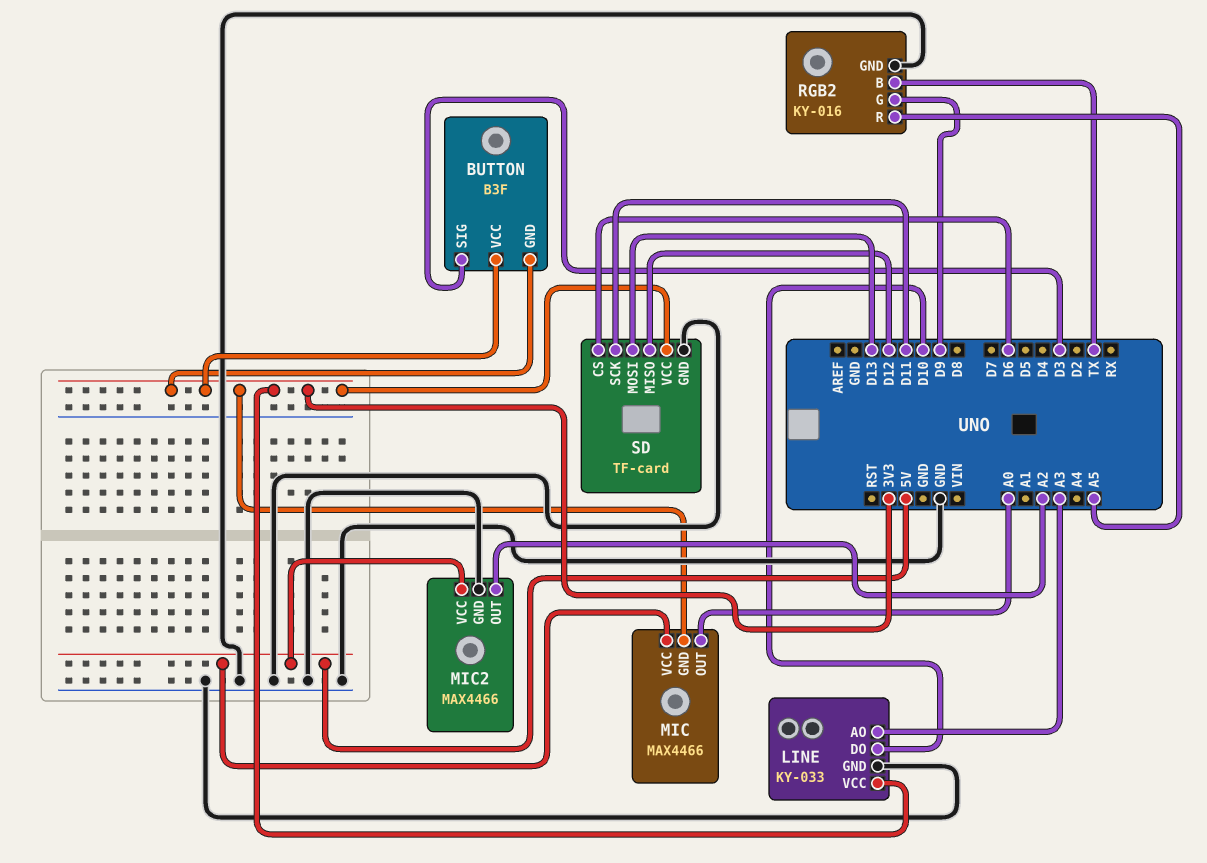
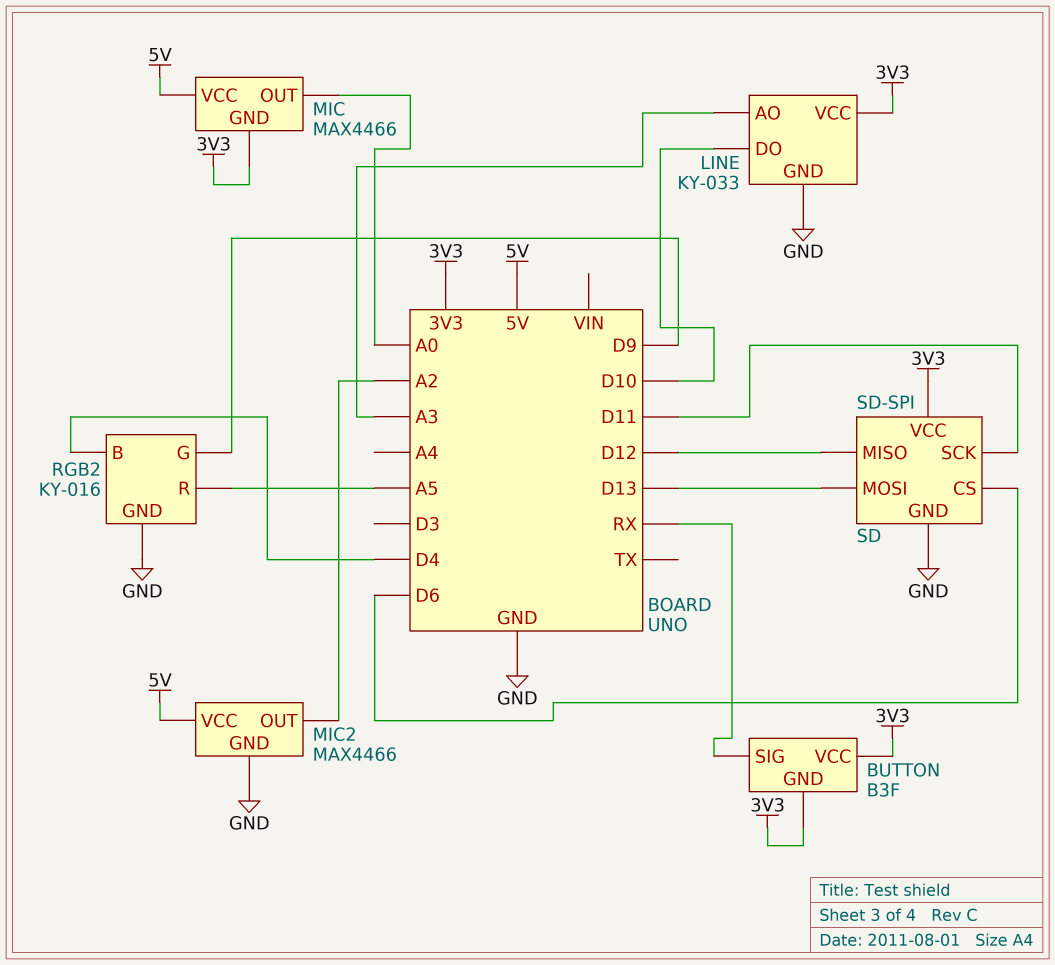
BUTTON pin SIG: D3 -> RX
RGB2 pin B: TX -> D4
SD: TF-card -> SD-SPI

